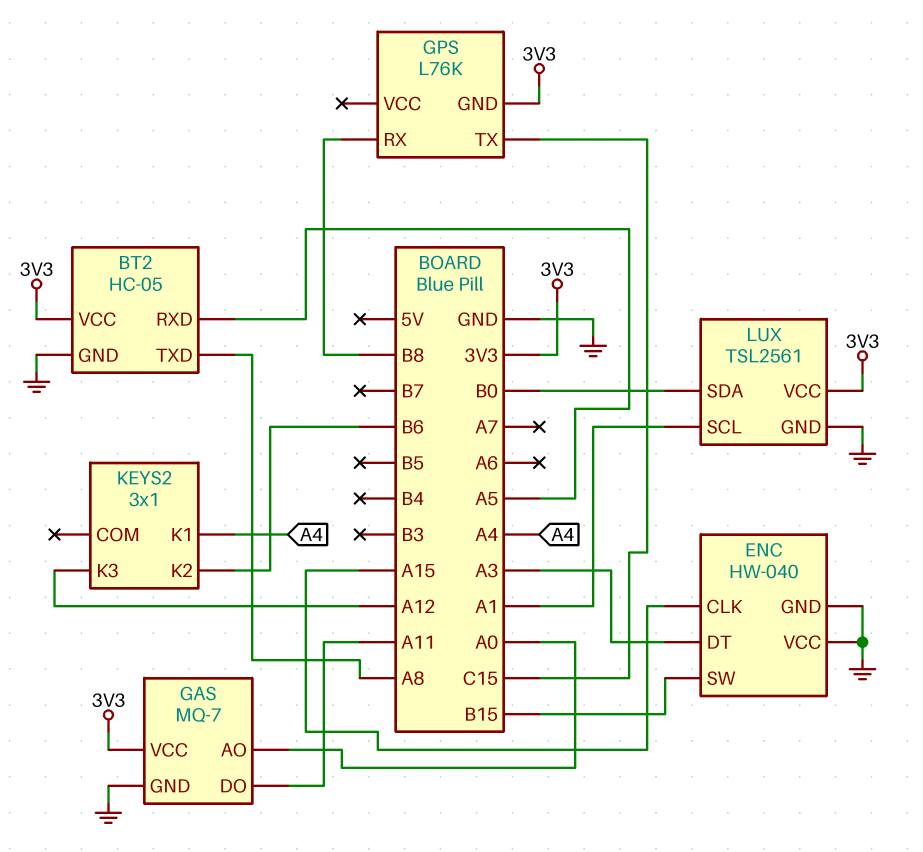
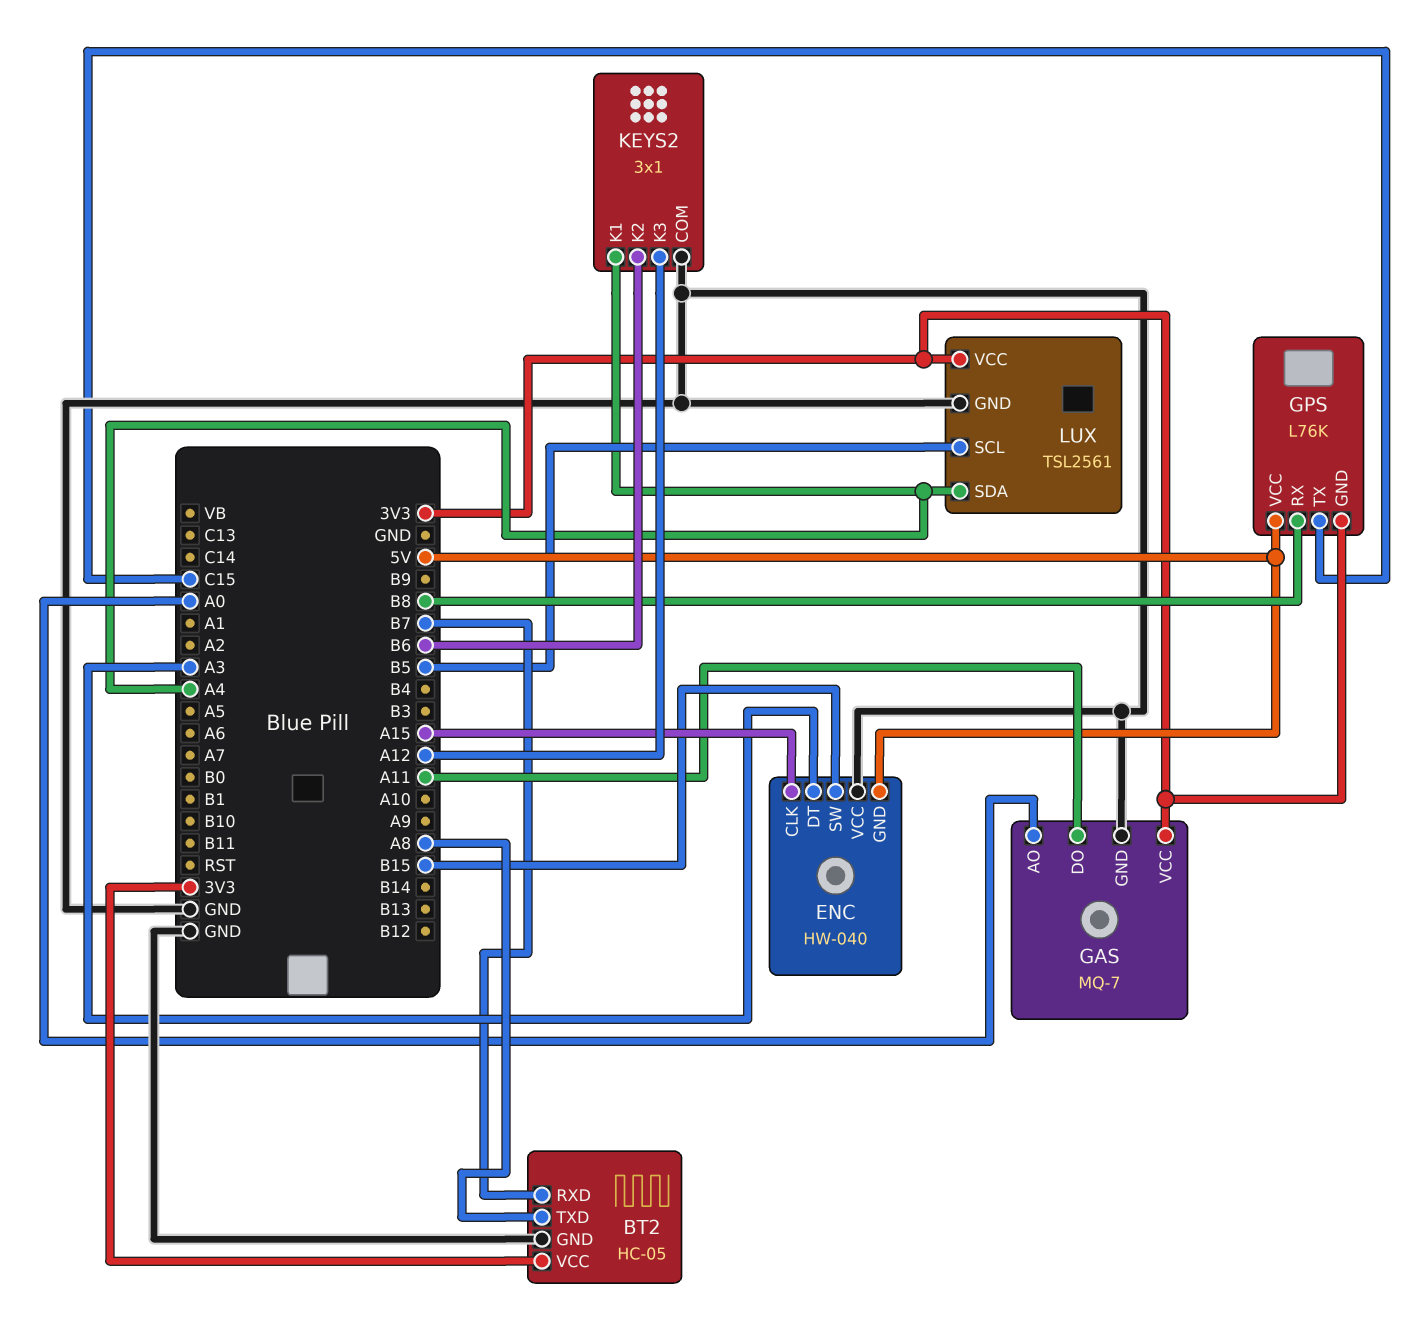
BT2 pin RXD: A5 -> B7
ENC pin GND: GND -> 5V
GPS pin VCC: none -> 5V
KEYS2 pin COM: none -> GND
LUX pin SCL: A1 -> B5
LUX pin SDA: B0 -> A4

